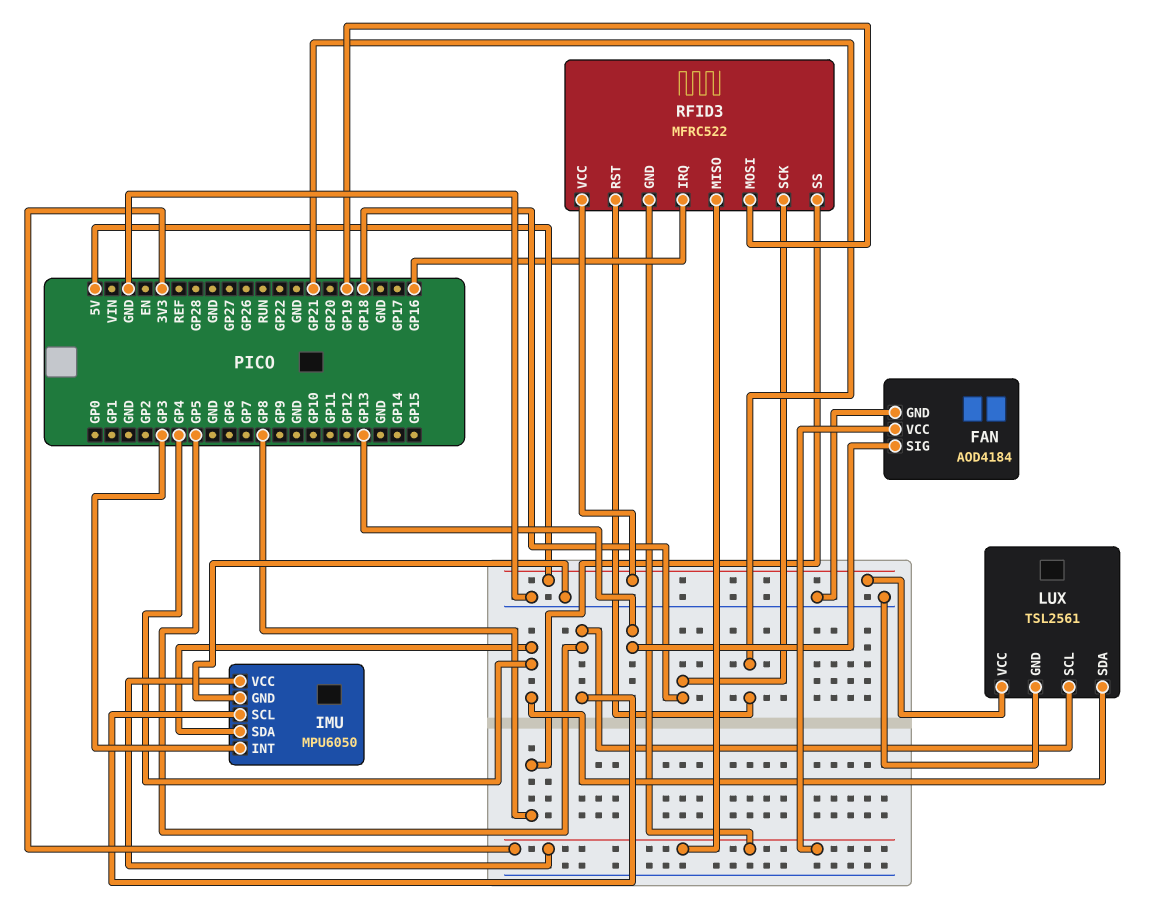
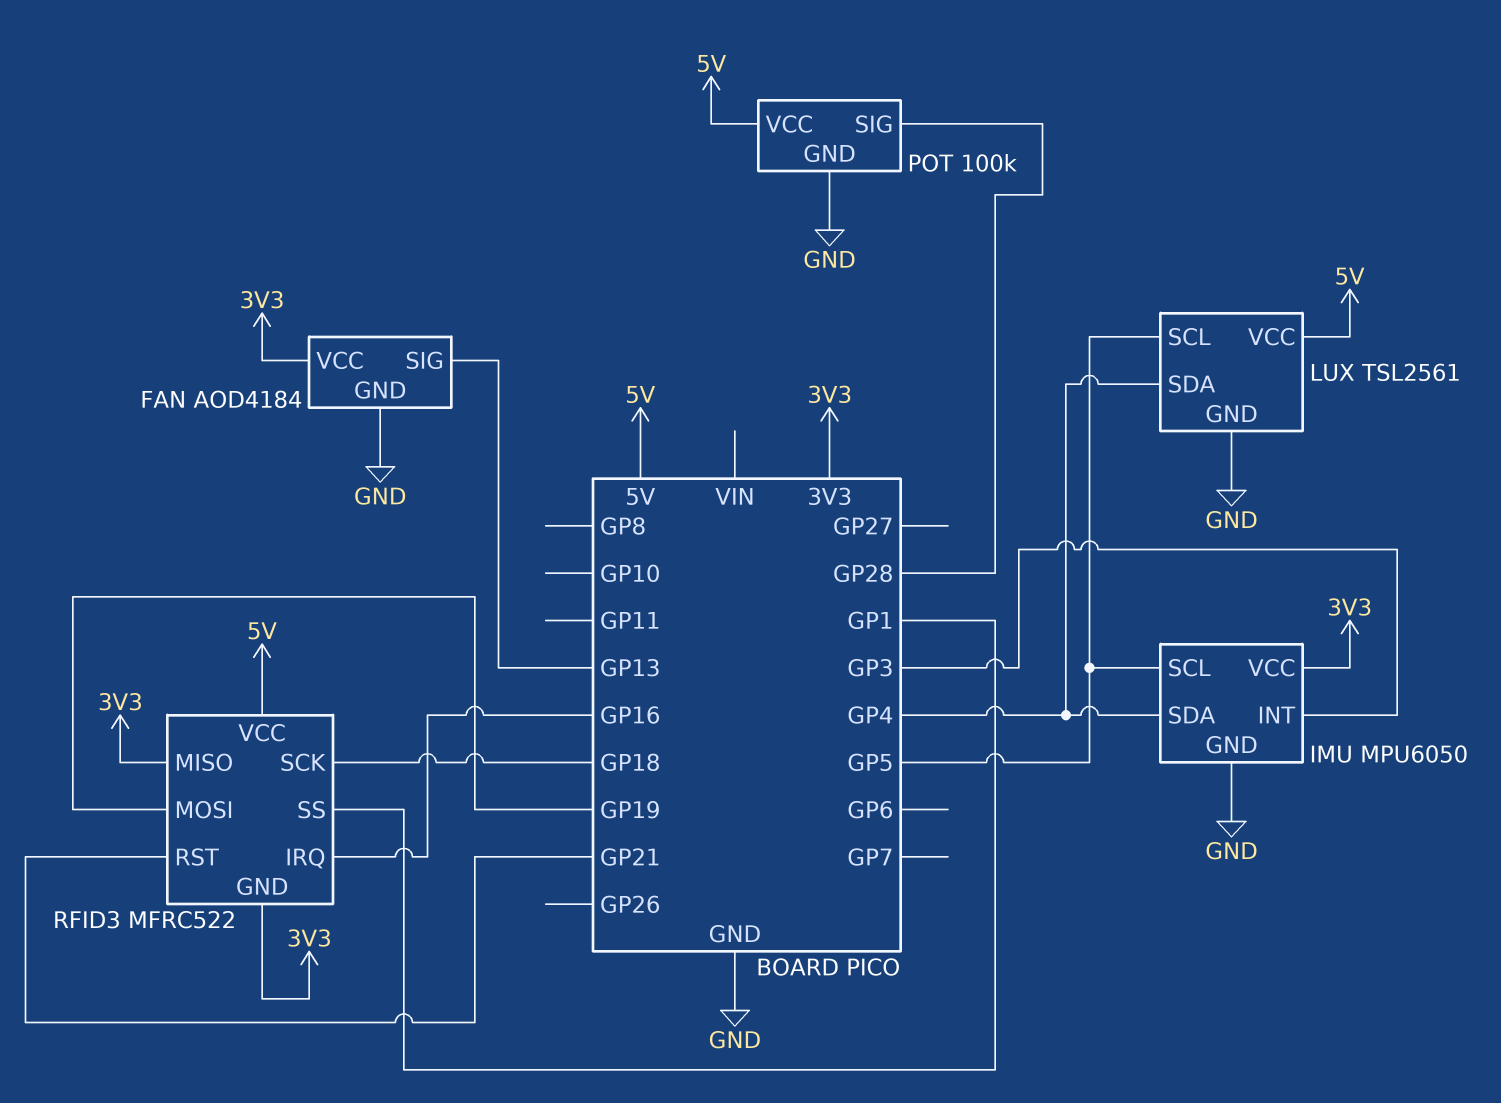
POT: none -> 100k
POT pin GND: none -> GND
POT pin SIG: none -> GP28
POT pin VCC: none -> 5V
RFID3 pin SS: GP8 -> GP1

